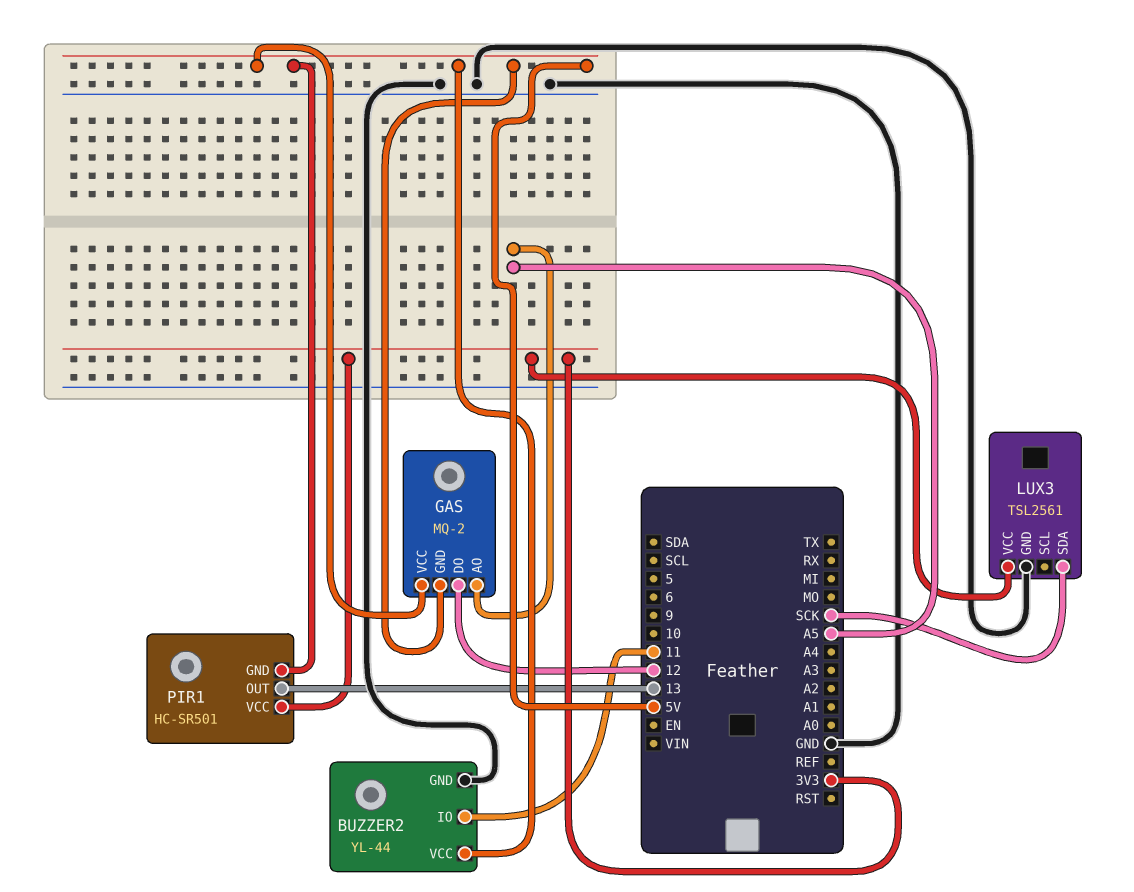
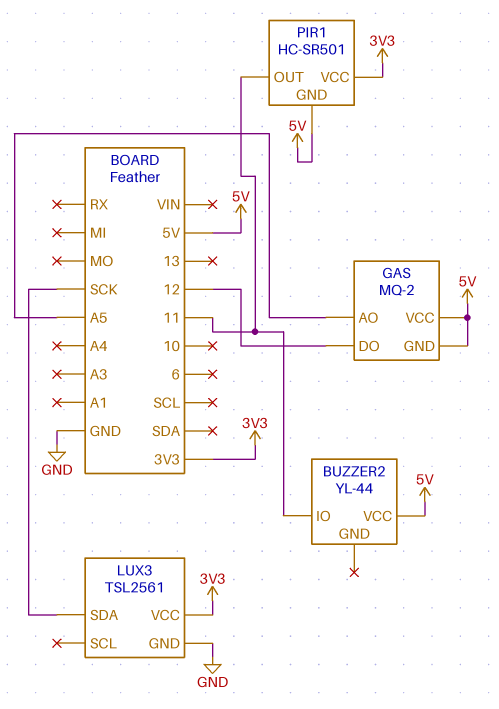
BUZZER2 pin GND: GND -> none
PIR1 pin OUT: 13 -> 11

